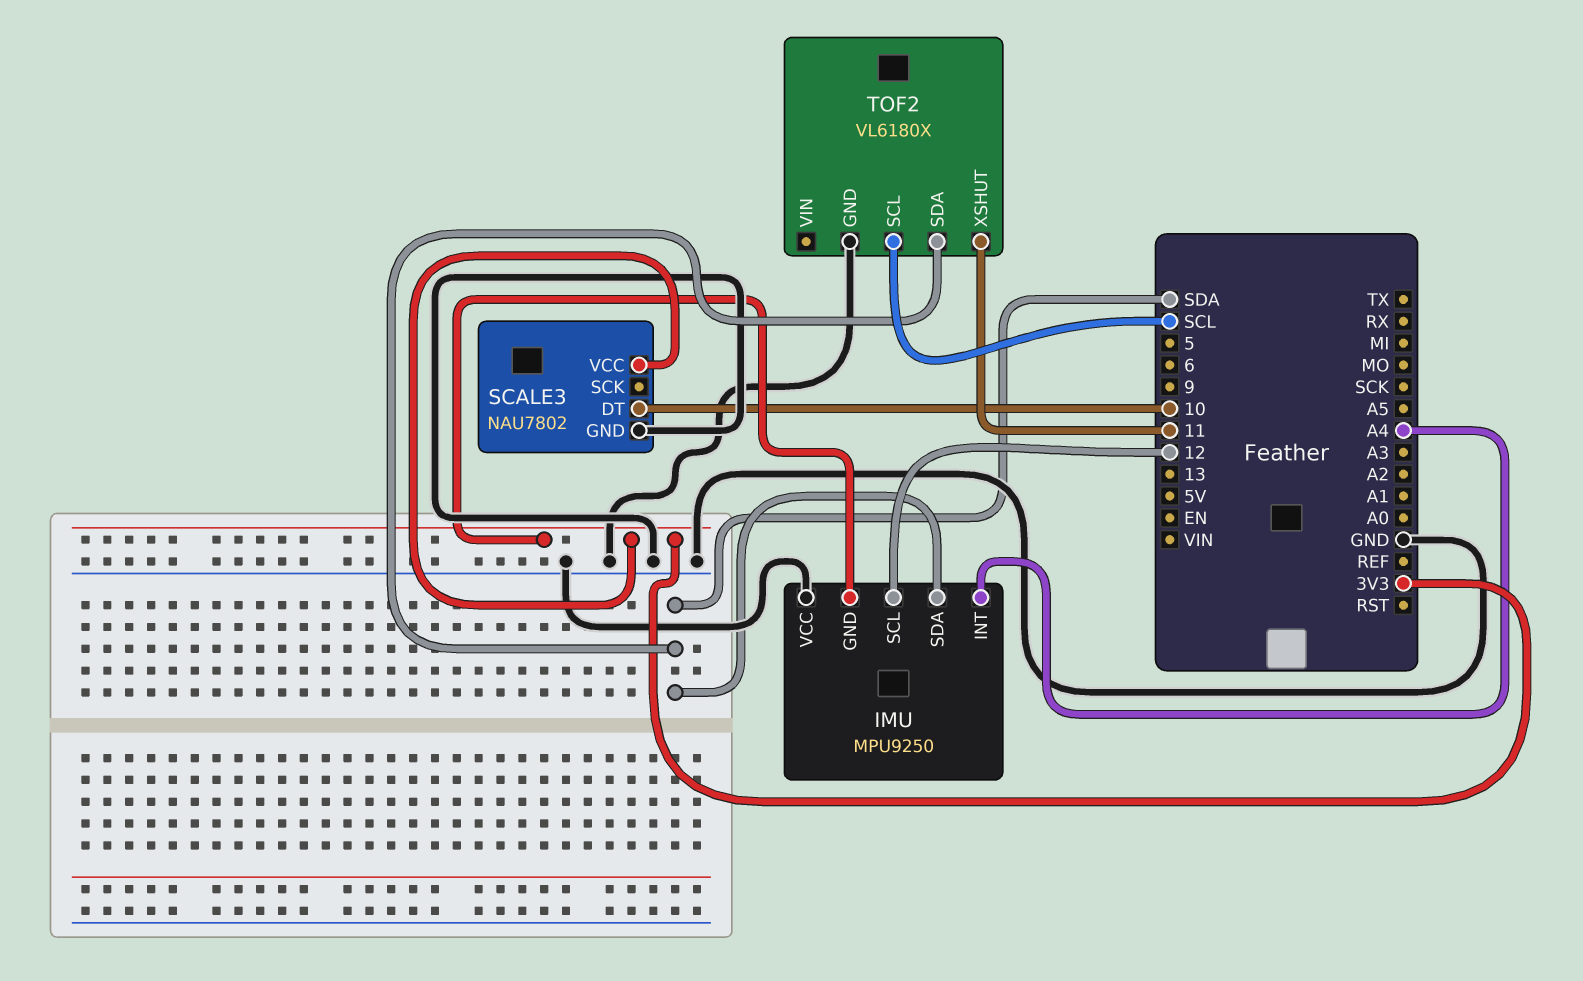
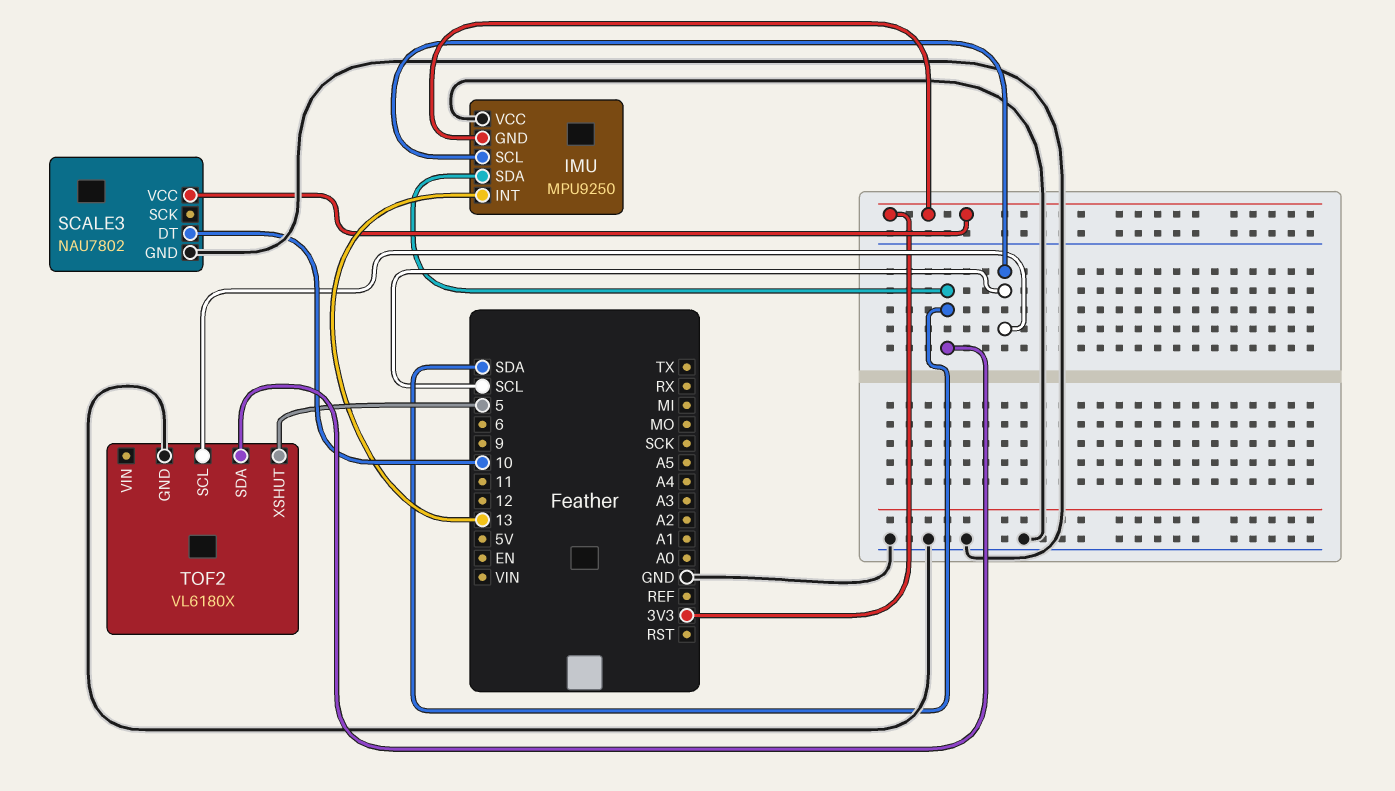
IMU pin INT: A4 -> 13
IMU pin SCL: 12 -> SCL
TOF2 pin XSHUT: 11 -> 5

